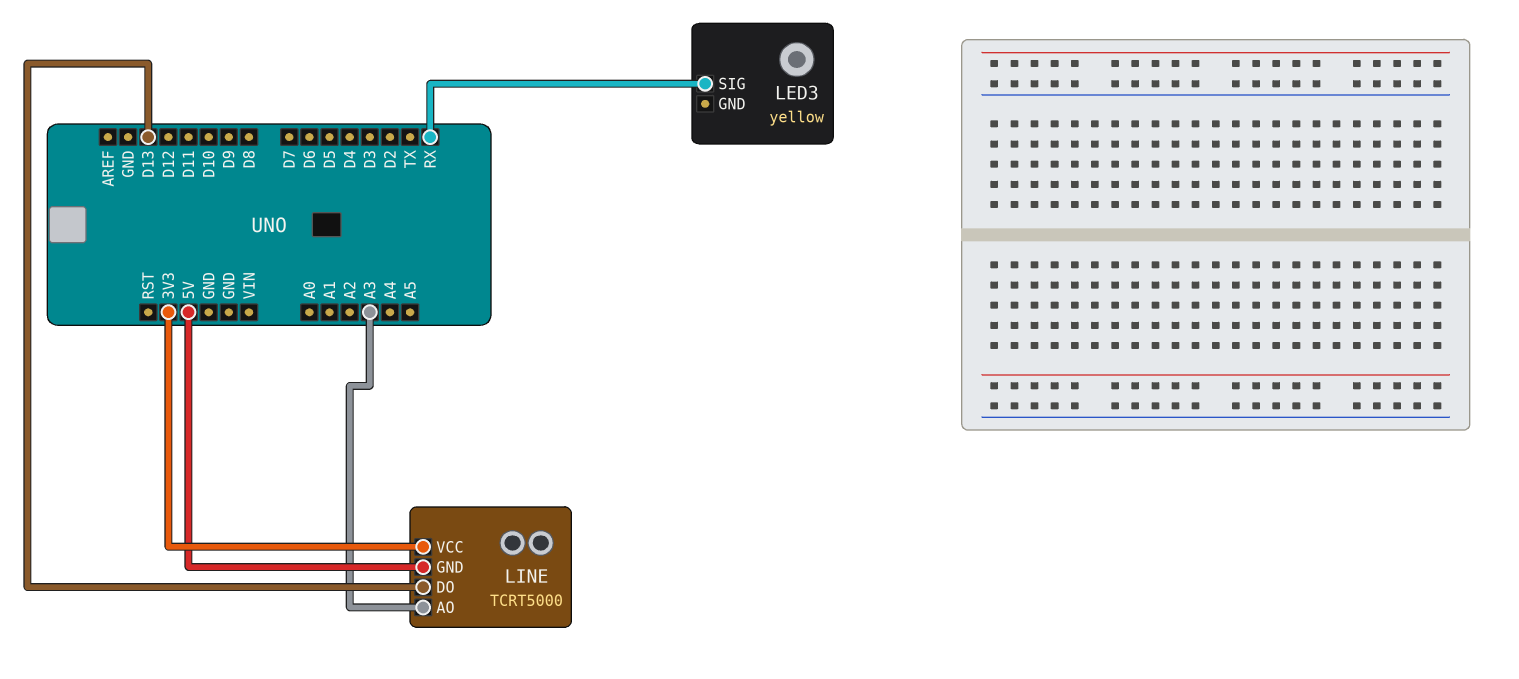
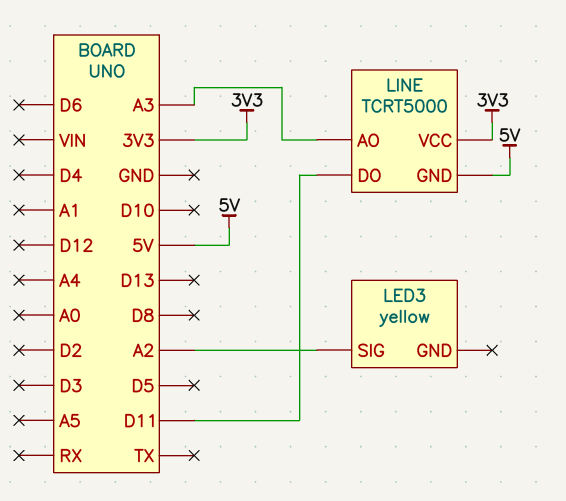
LED3 pin SIG: RX -> A2
LINE pin DO: D13 -> D11

